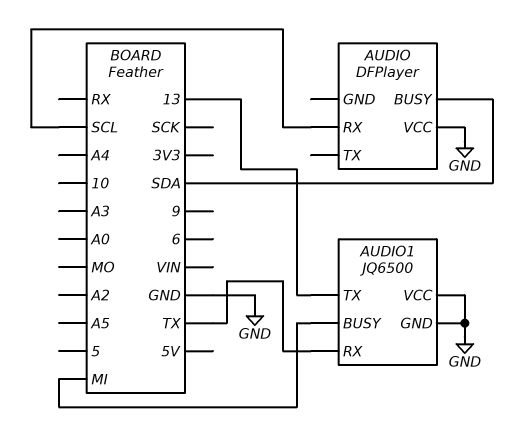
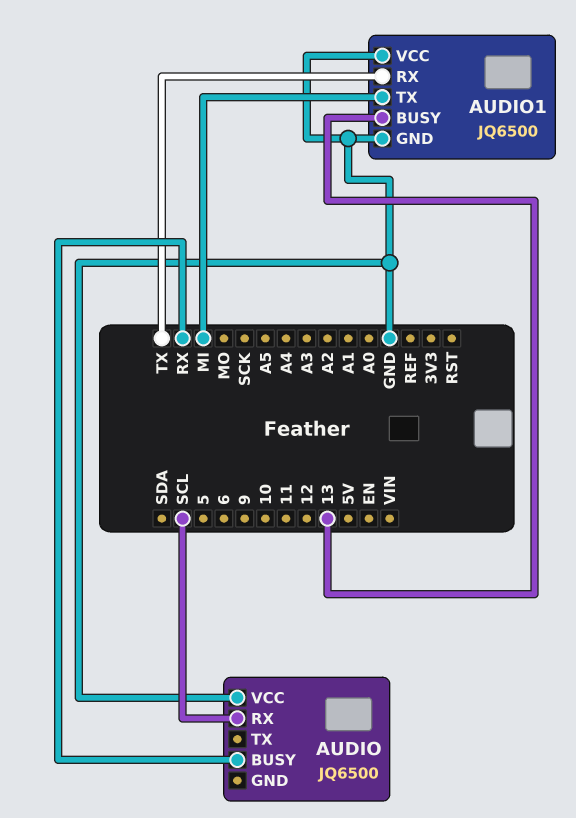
AUDIO: DFPlayer -> JQ6500
AUDIO pin BUSY: SDA -> RX
AUDIO1 pin BUSY: MI -> 13
AUDIO1 pin TX: 13 -> MI

